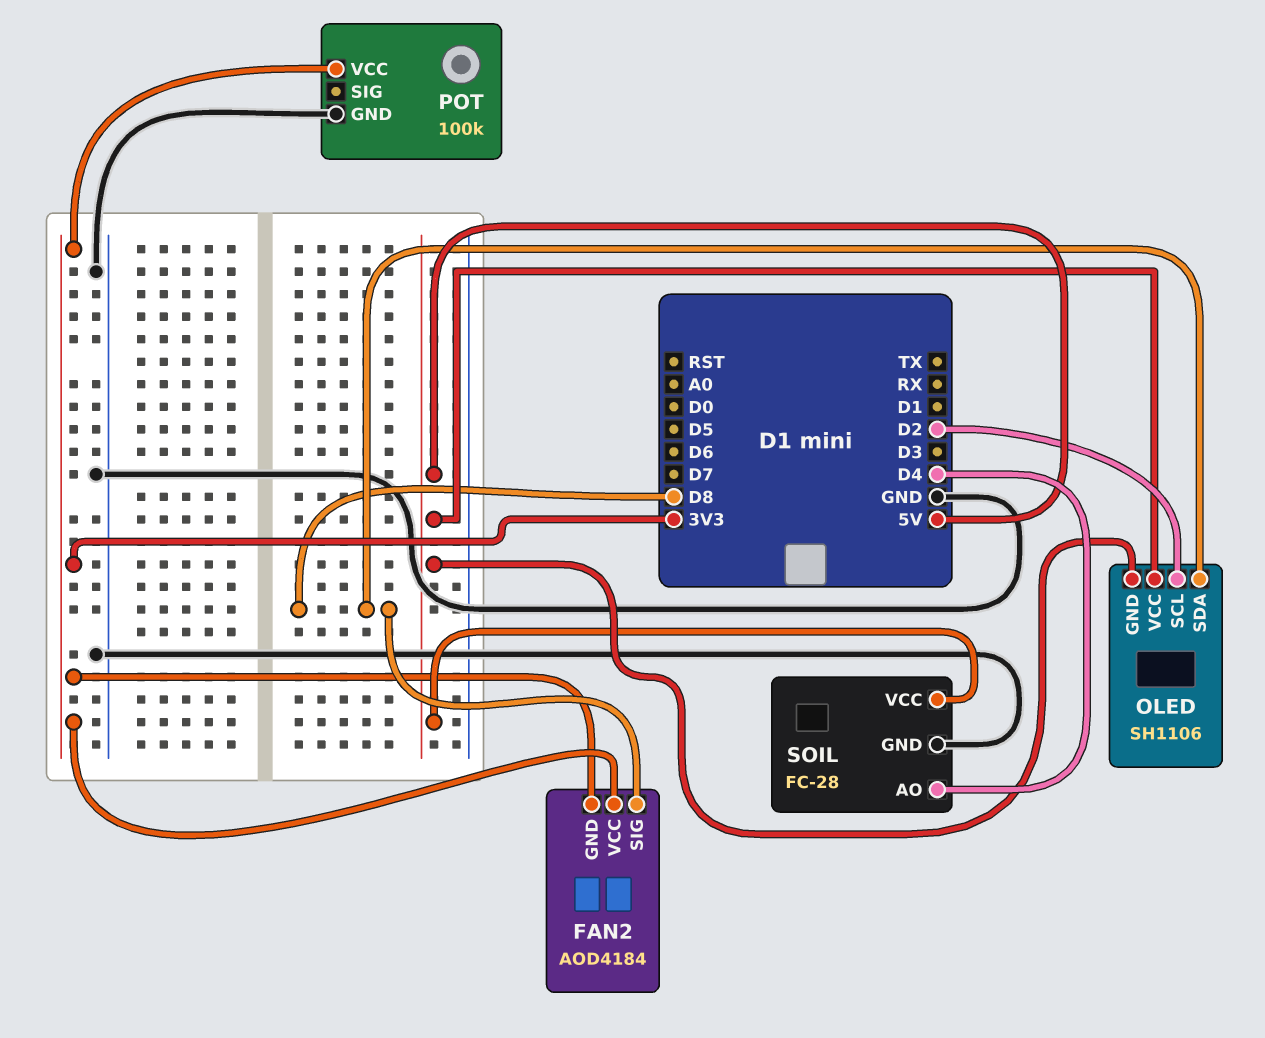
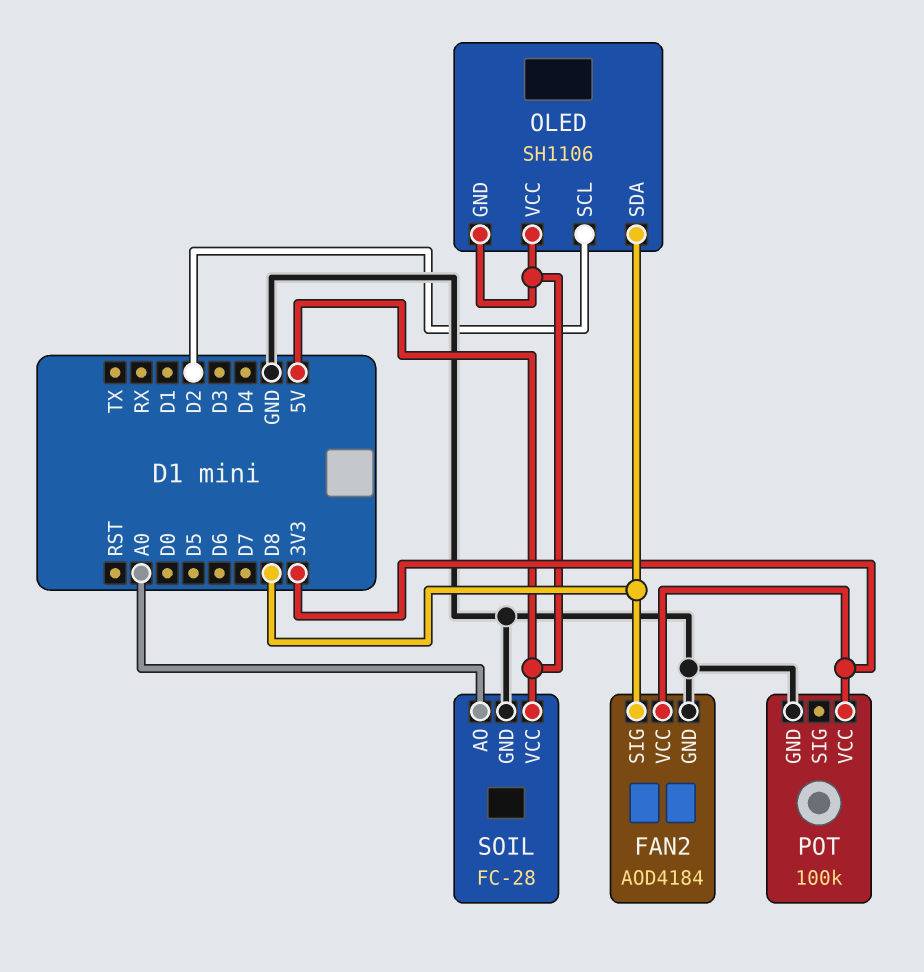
FAN2 pin GND: 3V3 -> GND
SOIL pin AO: D4 -> A0

